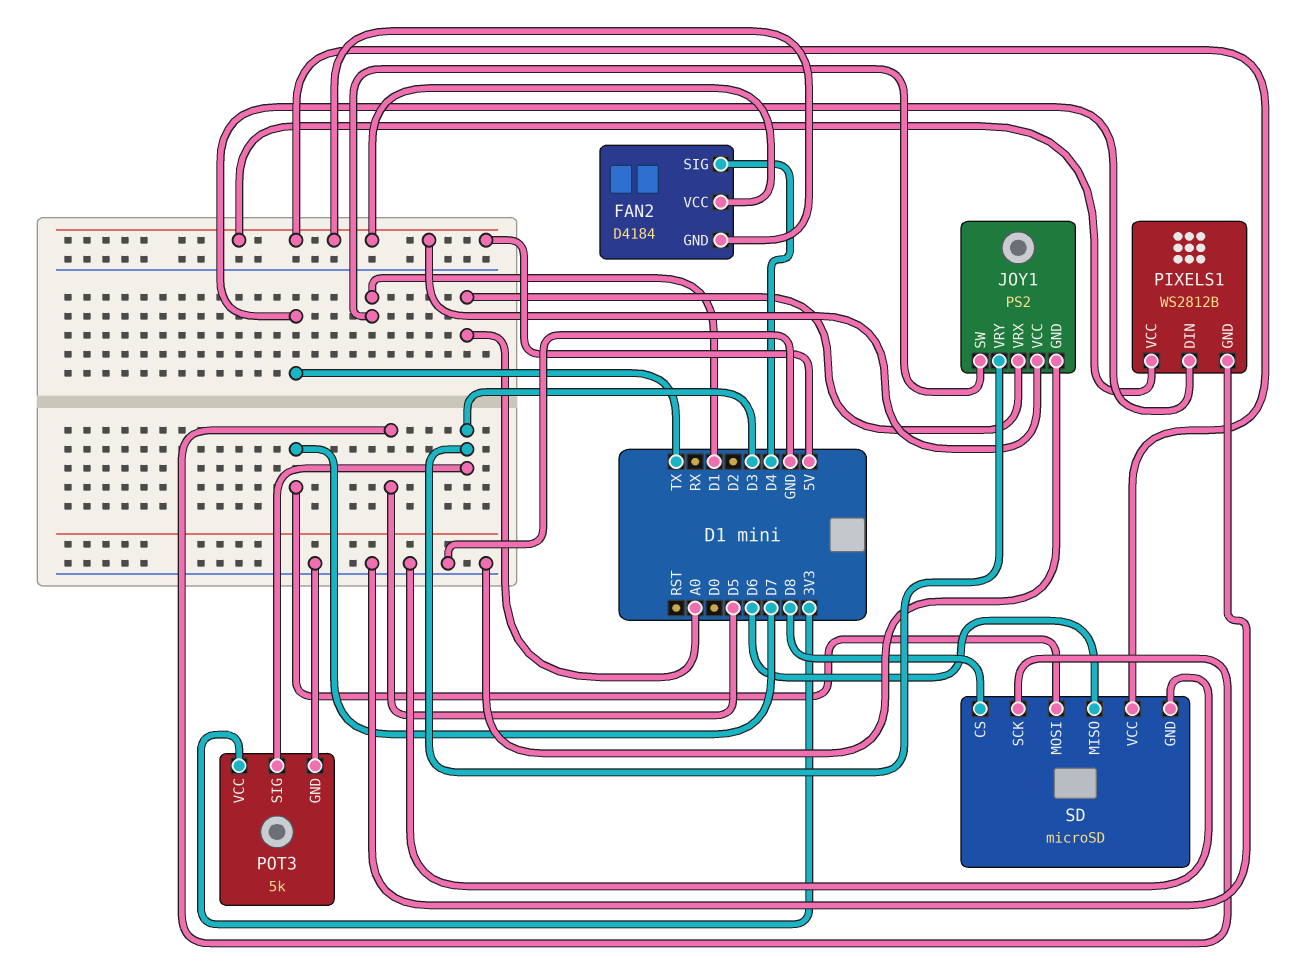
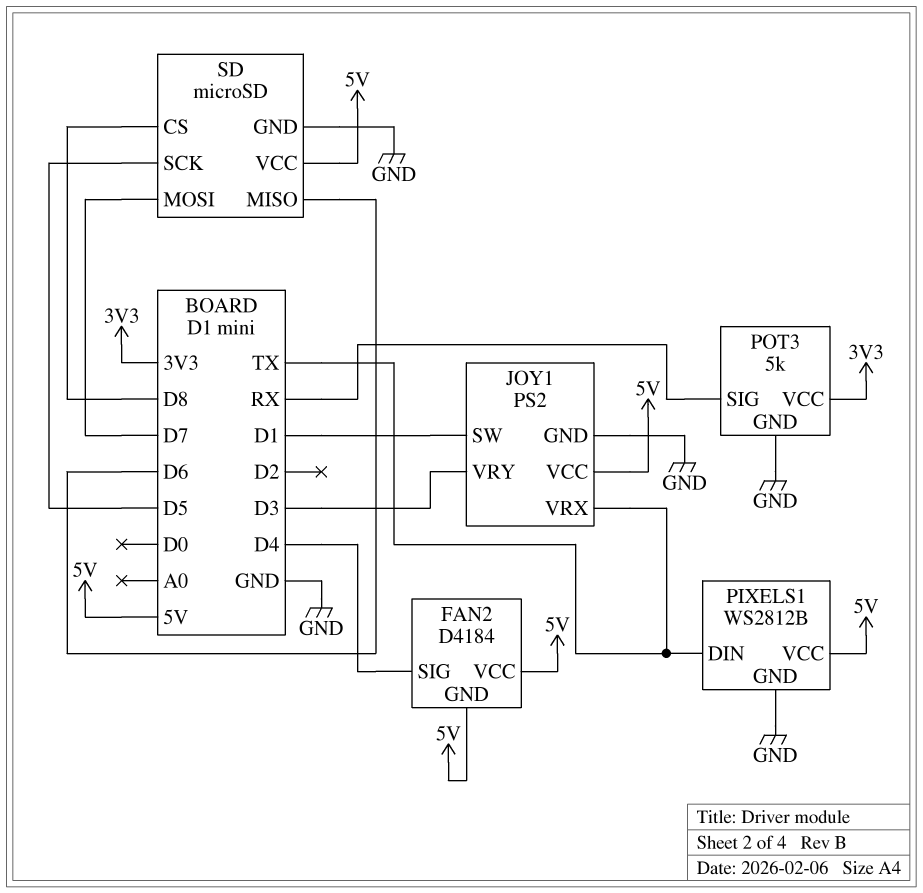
JOY1 pin VRX: A0 -> TX
POT3 pin SIG: D3 -> RX

